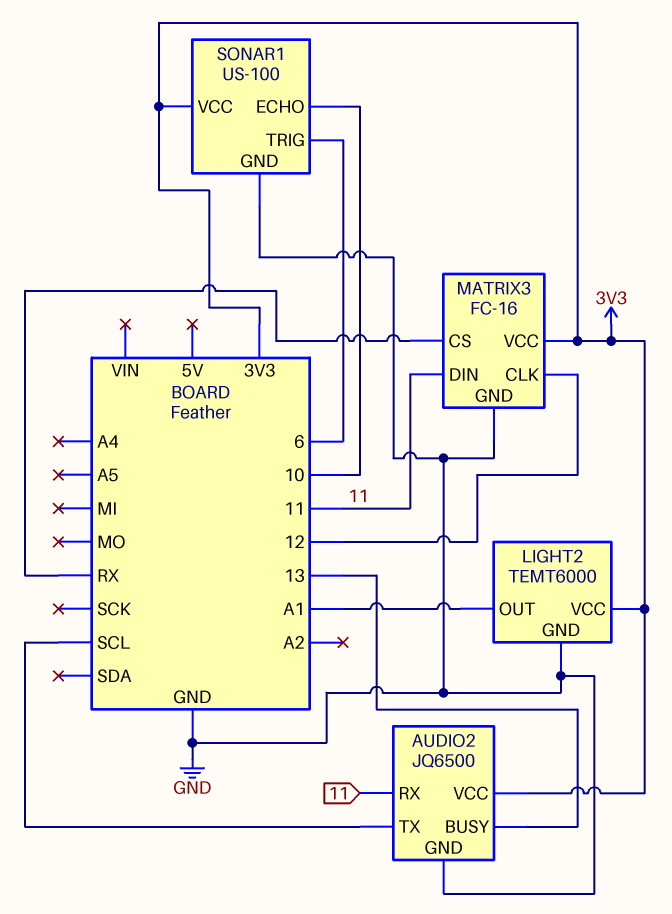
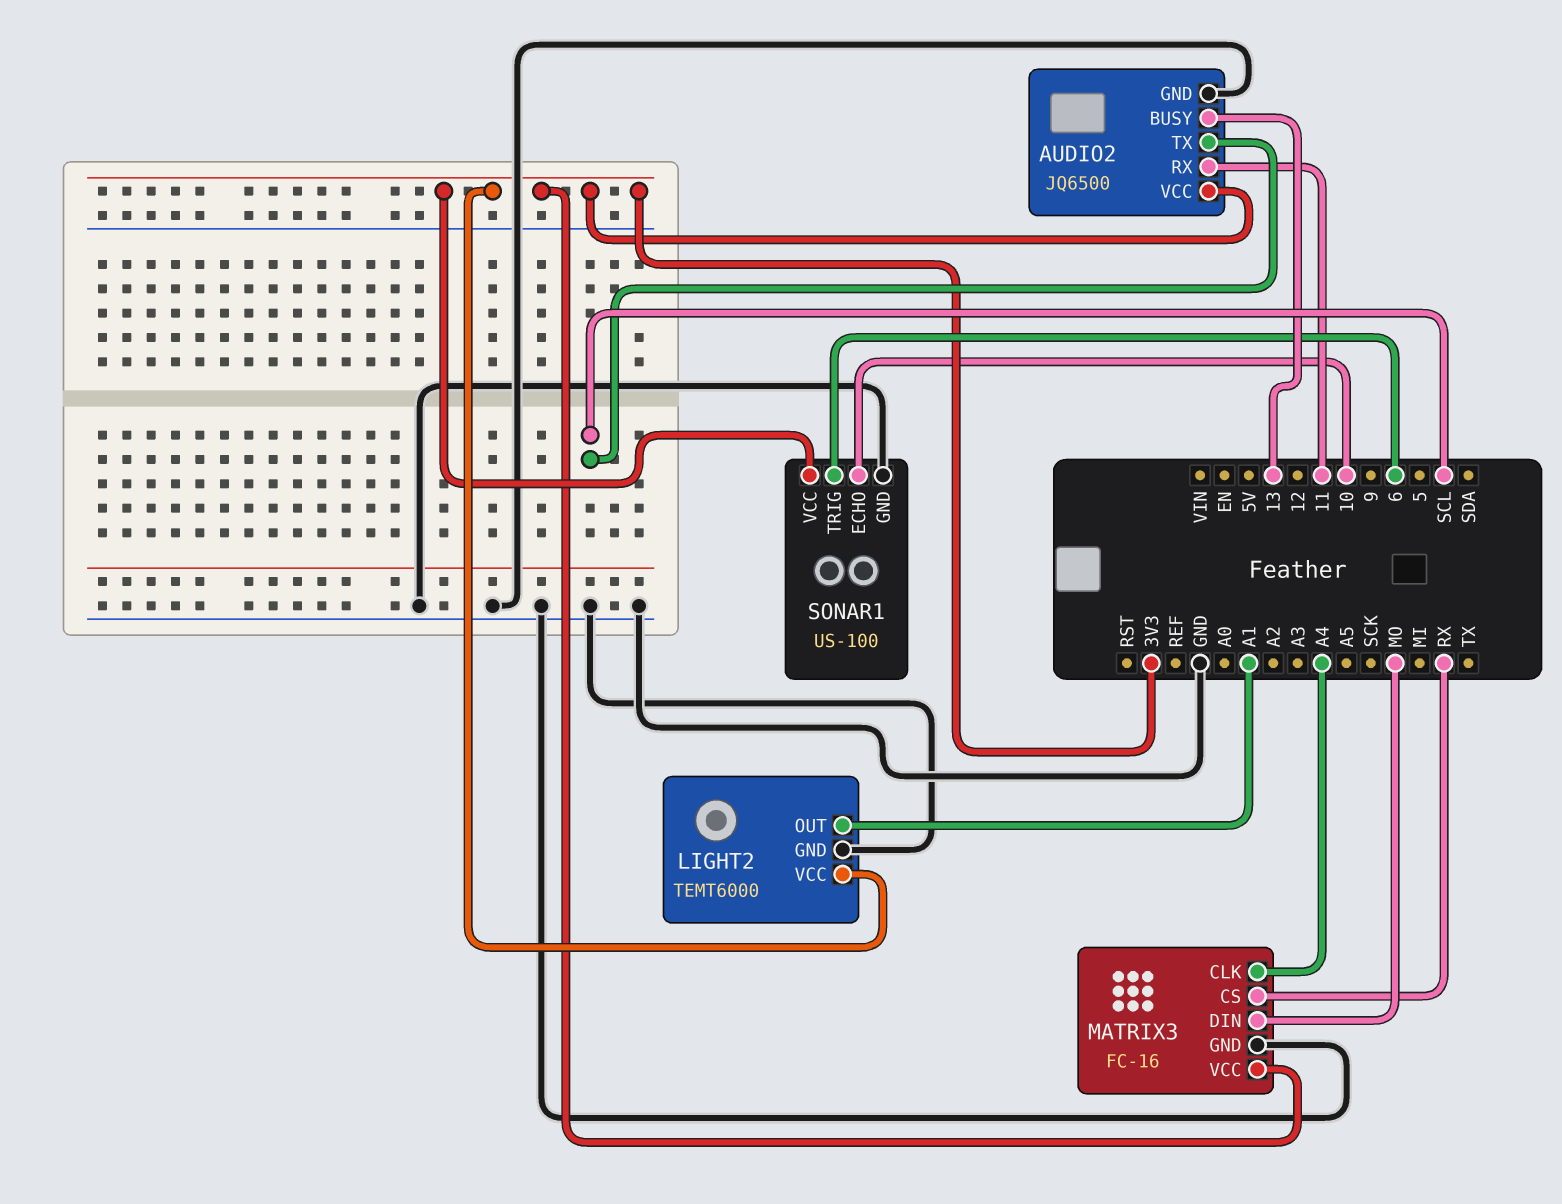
MATRIX3 pin CLK: 12 -> A4
MATRIX3 pin DIN: 11 -> MO

